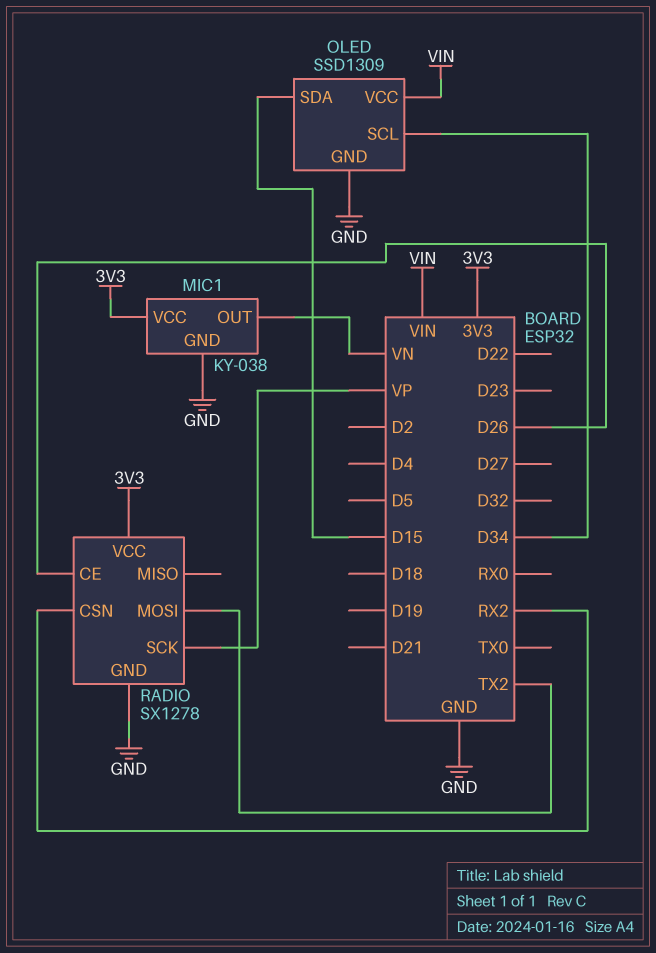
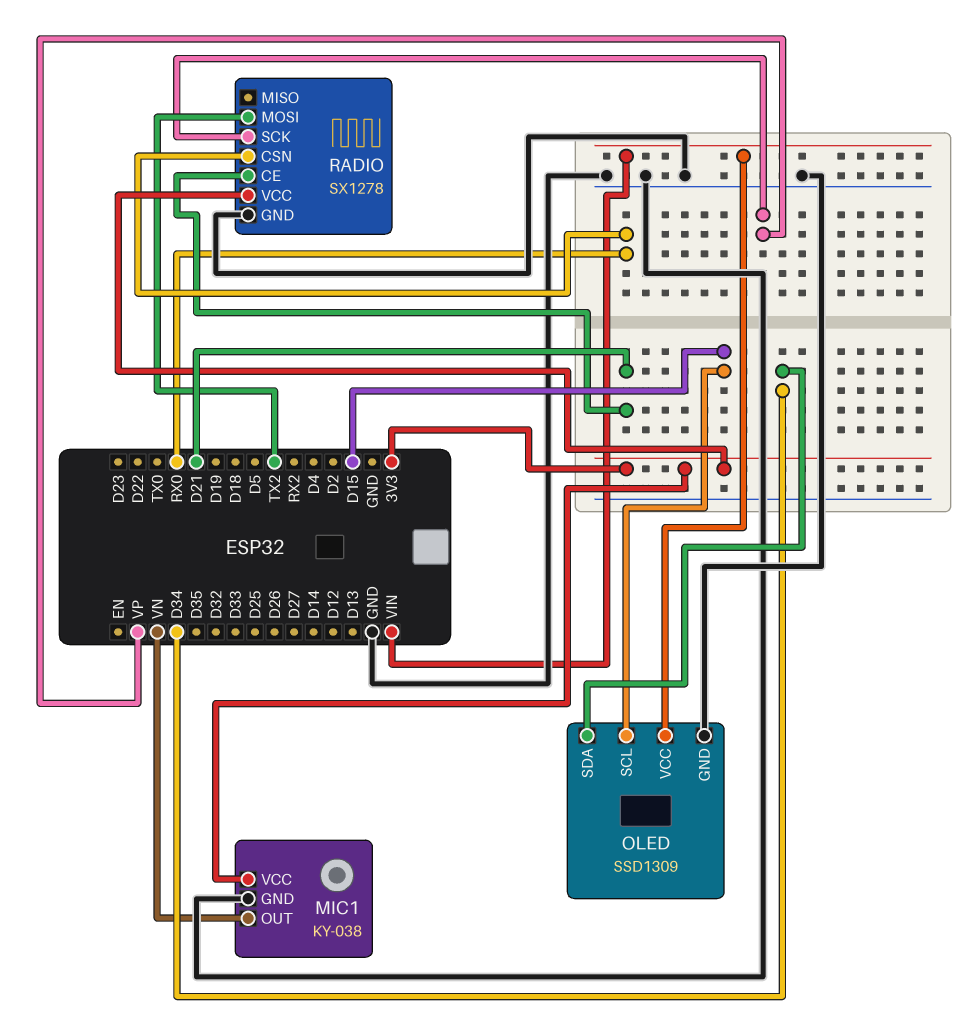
OLED pin SCL: D34 -> D15
OLED pin SDA: D15 -> D34
RADIO pin CE: D26 -> D21
RADIO pin CSN: RX2 -> RX0

